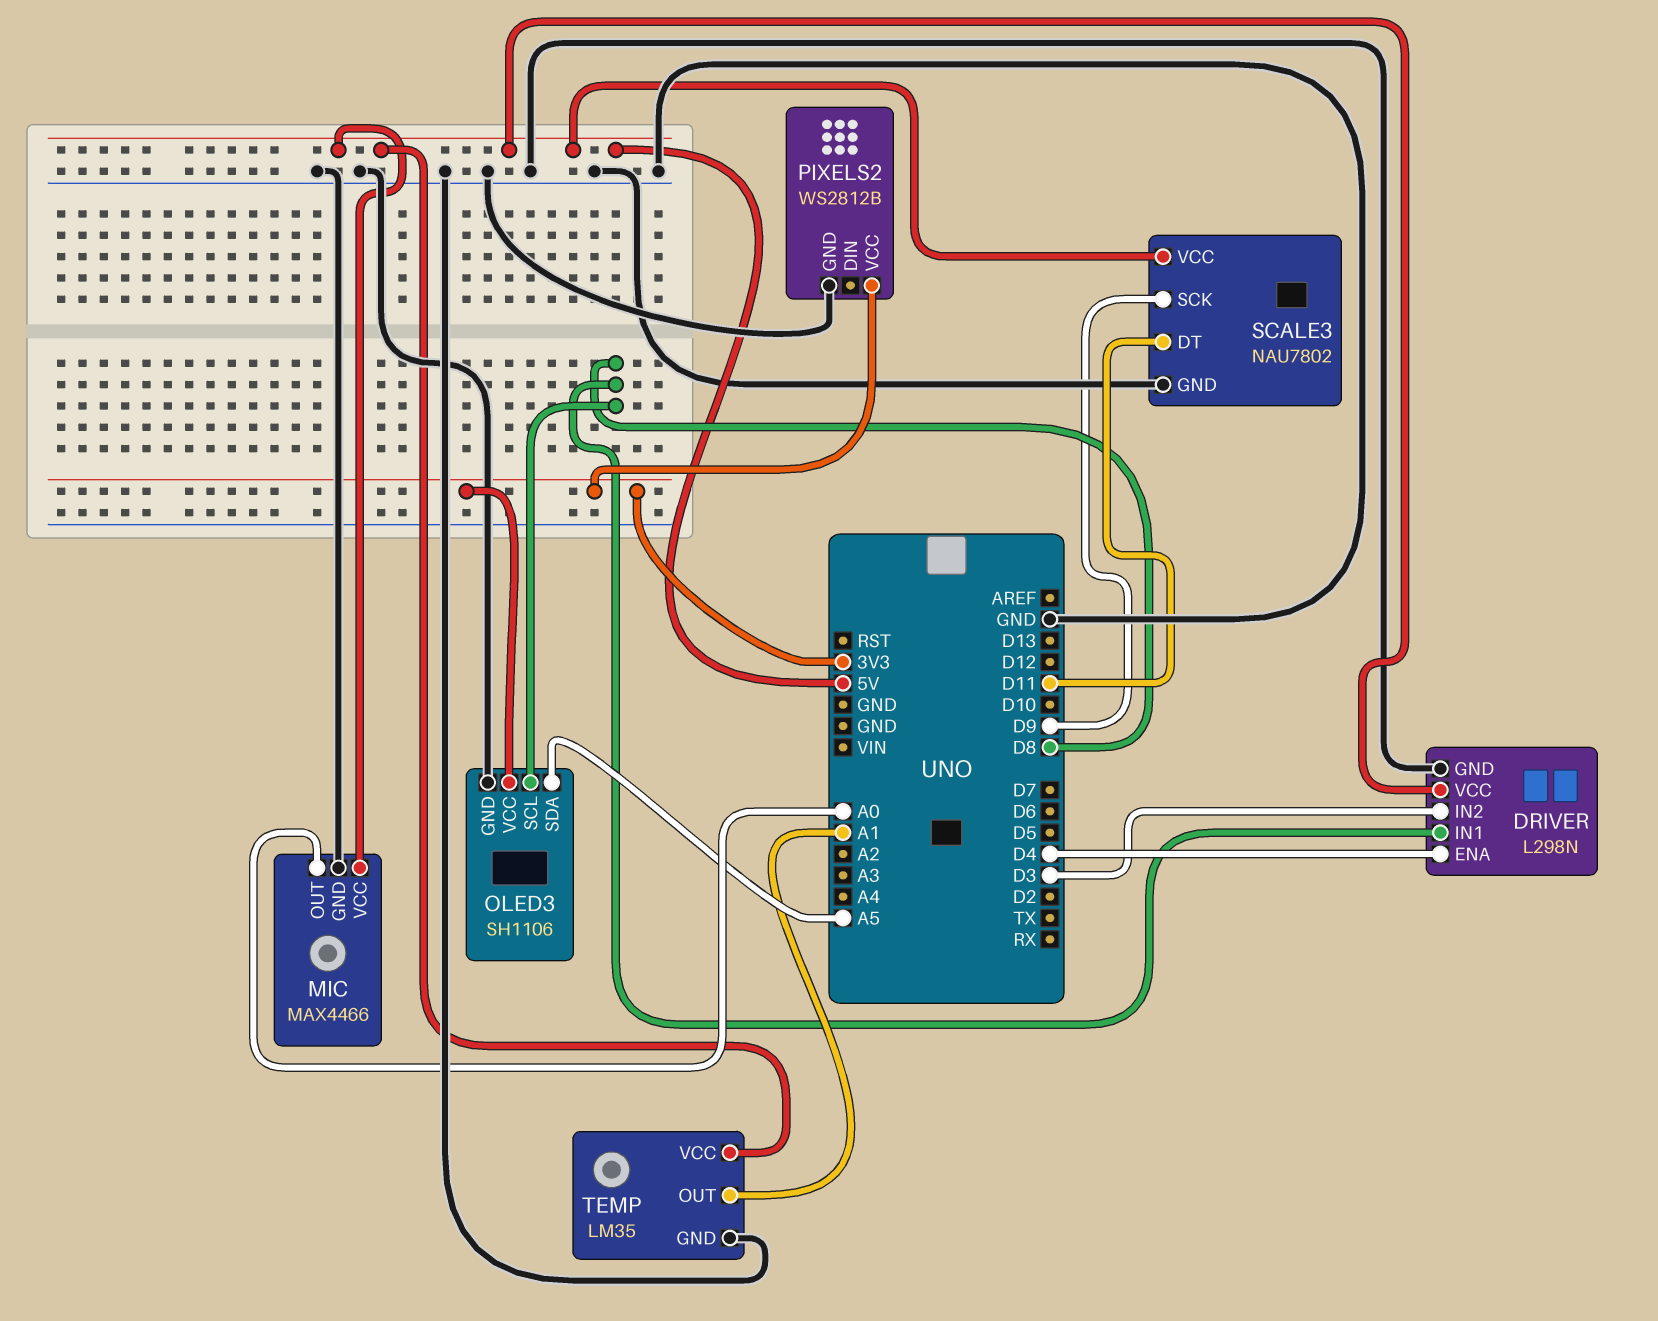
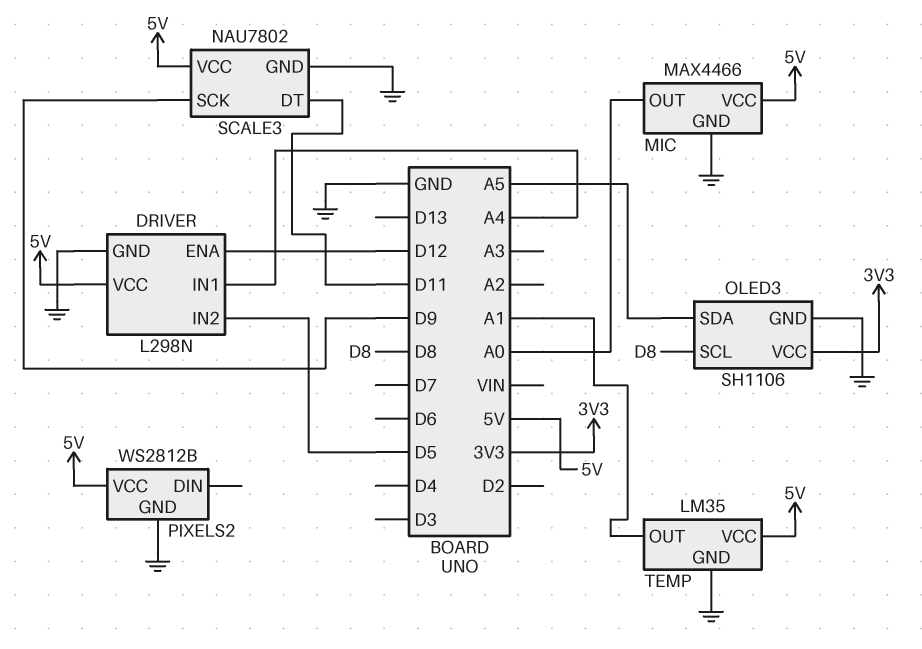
DRIVER pin ENA: D4 -> D12
DRIVER pin IN1: D8 -> A4
DRIVER pin IN2: D3 -> D5
PIXELS2 pin VCC: 3V3 -> 5V

